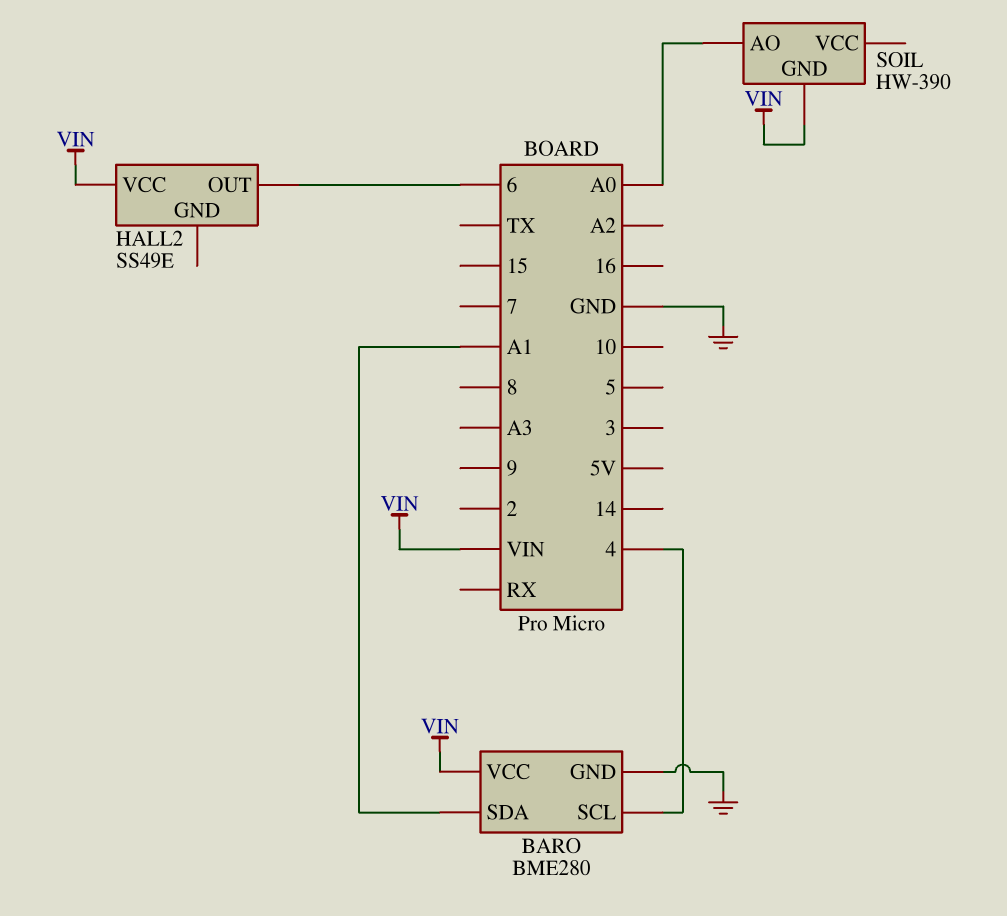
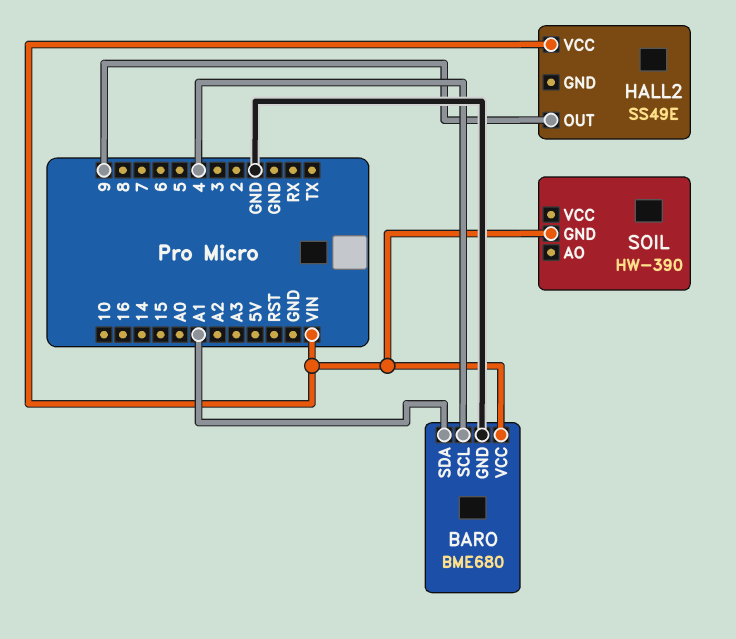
BARO: BME280 -> BME680
HALL2 pin OUT: 6 -> 9
SOIL pin AO: A0 -> none

